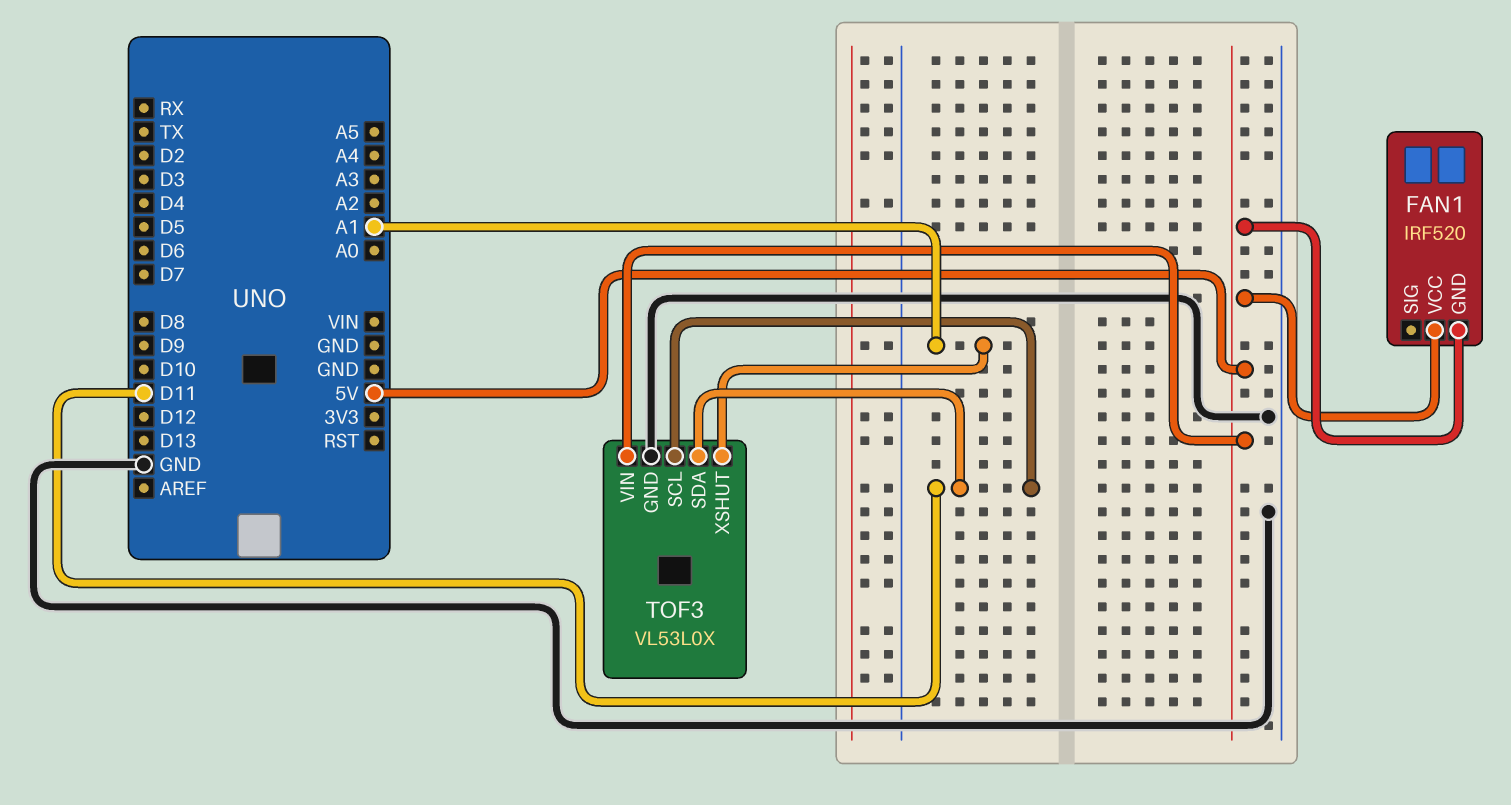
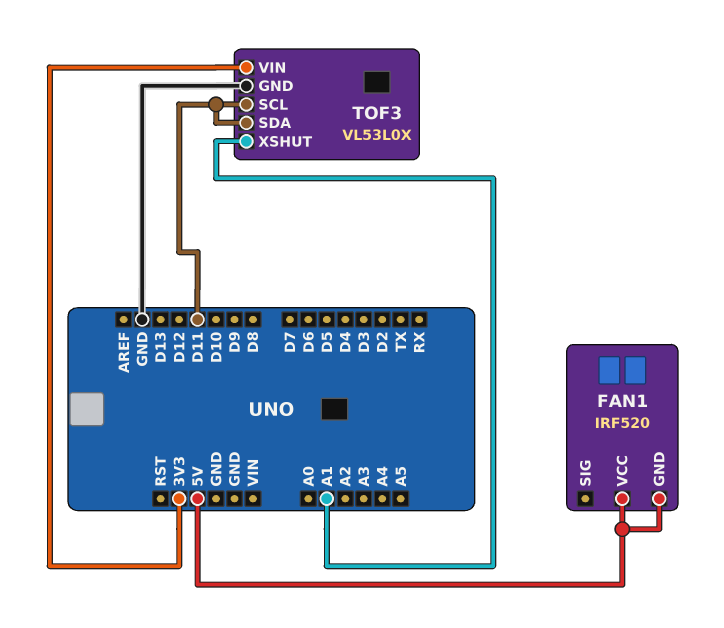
TOF3 pin VIN: 5V -> 3V3

